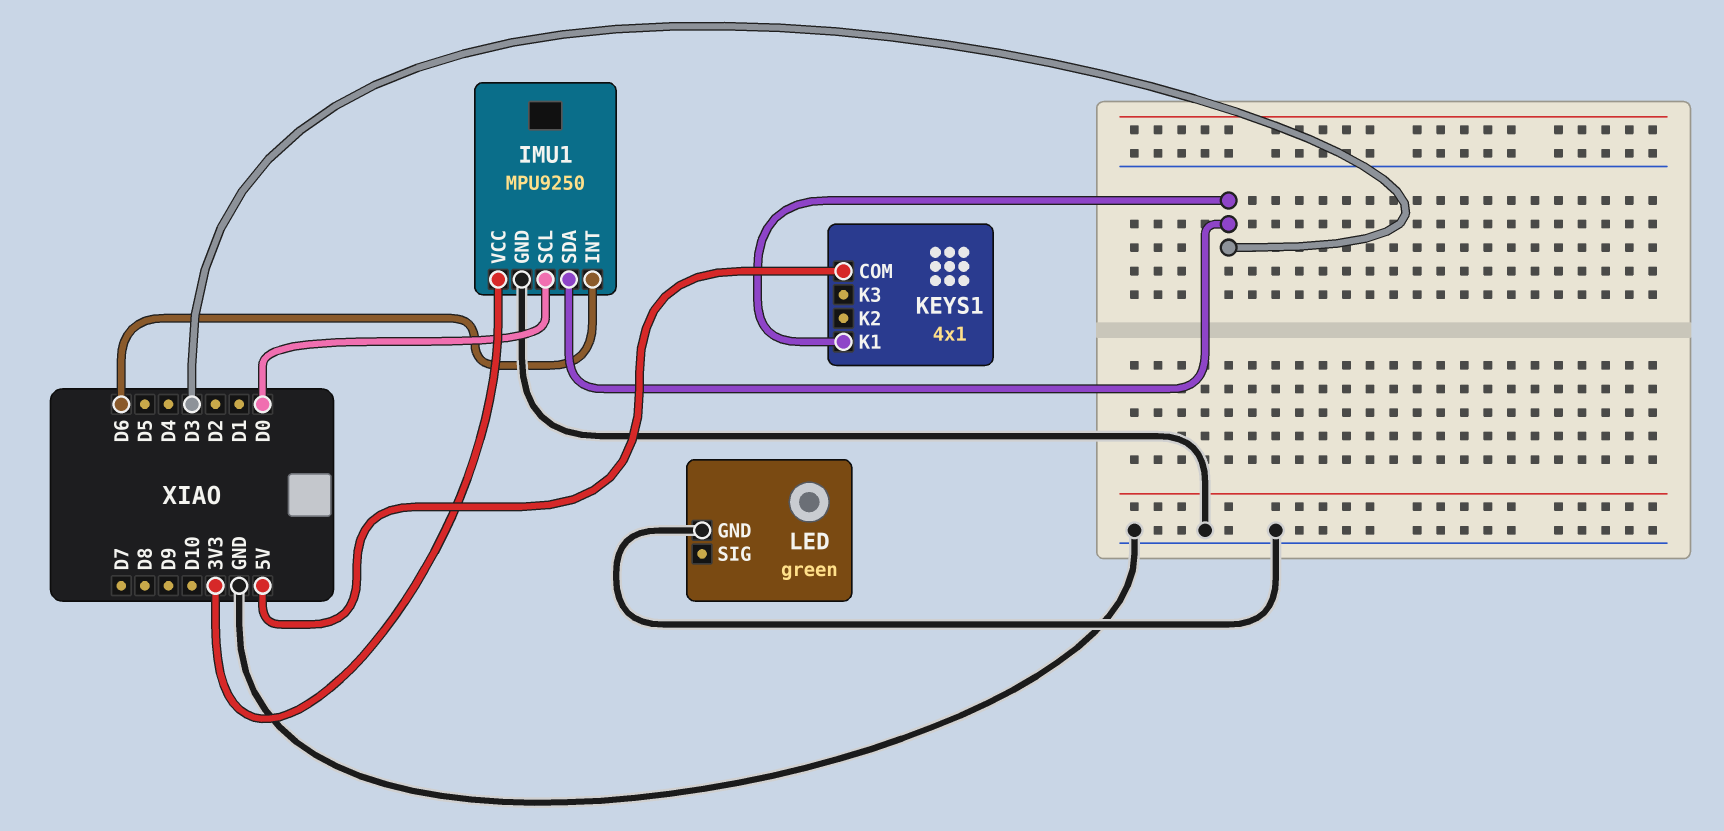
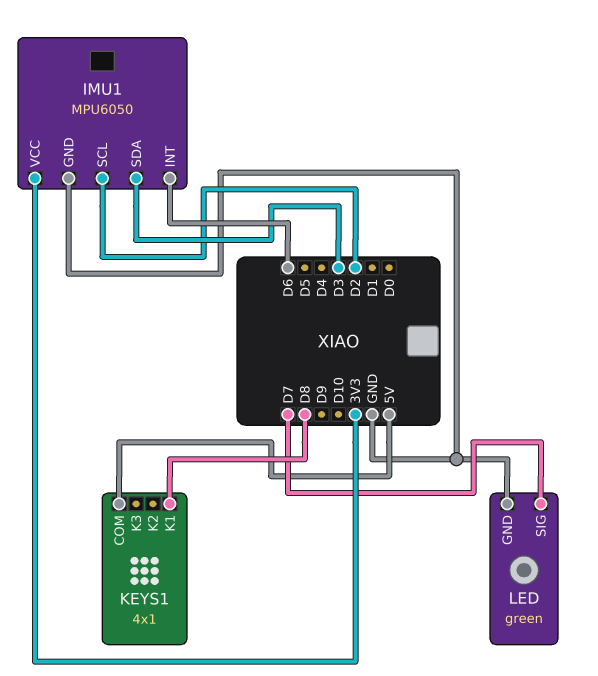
IMU1: MPU9250 -> MPU6050
IMU1 pin SCL: D0 -> D2
KEYS1 pin K1: D3 -> D8
LED pin SIG: none -> D7

